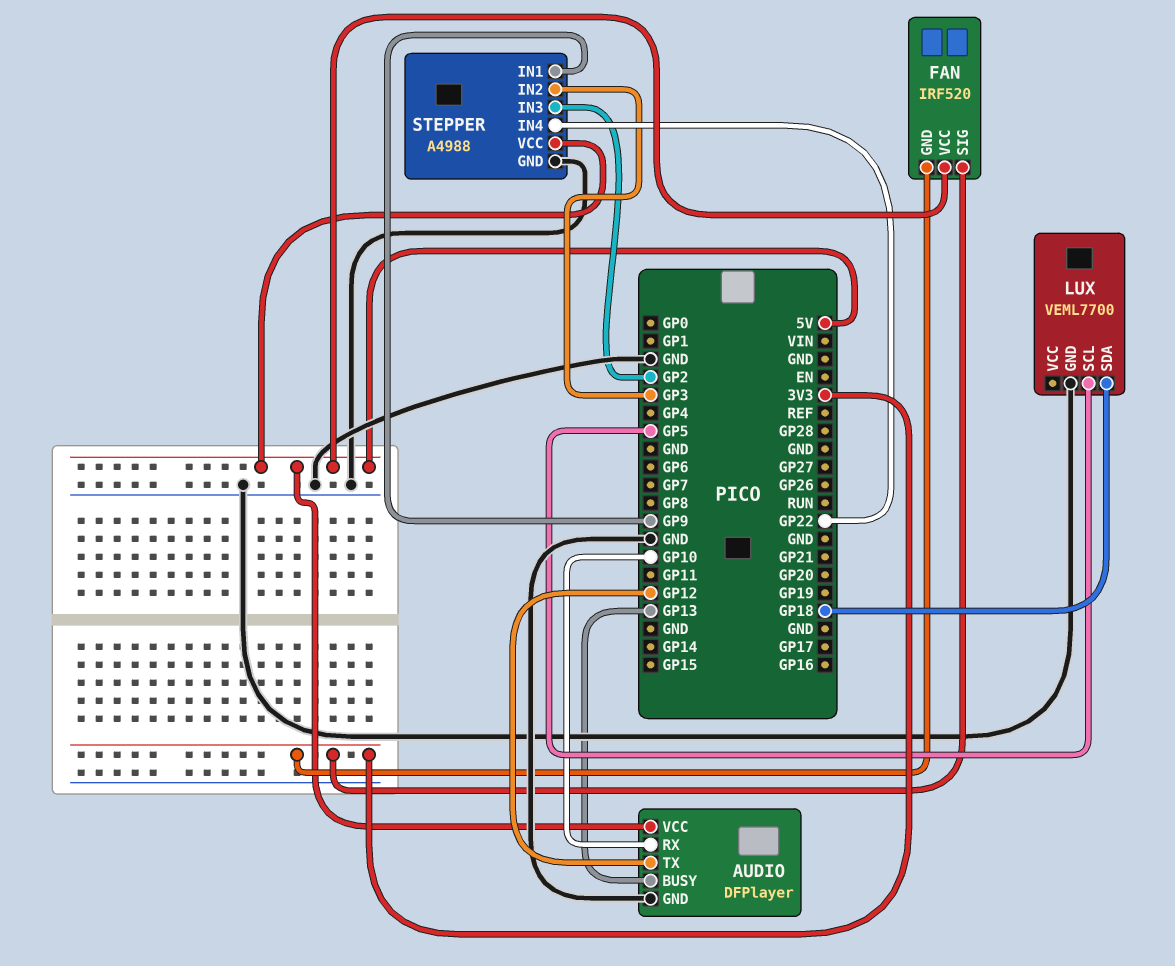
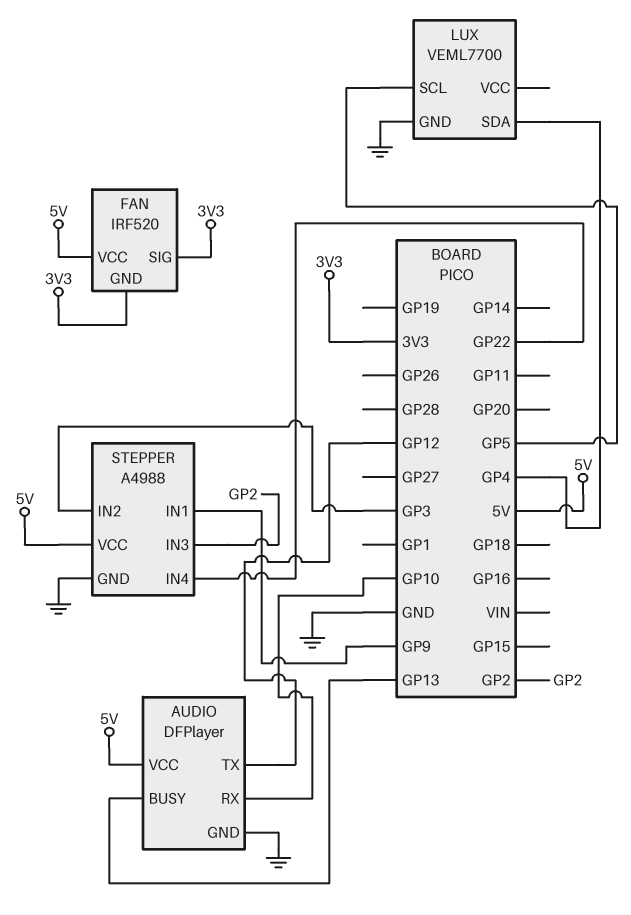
LUX pin SDA: GP18 -> GP4

